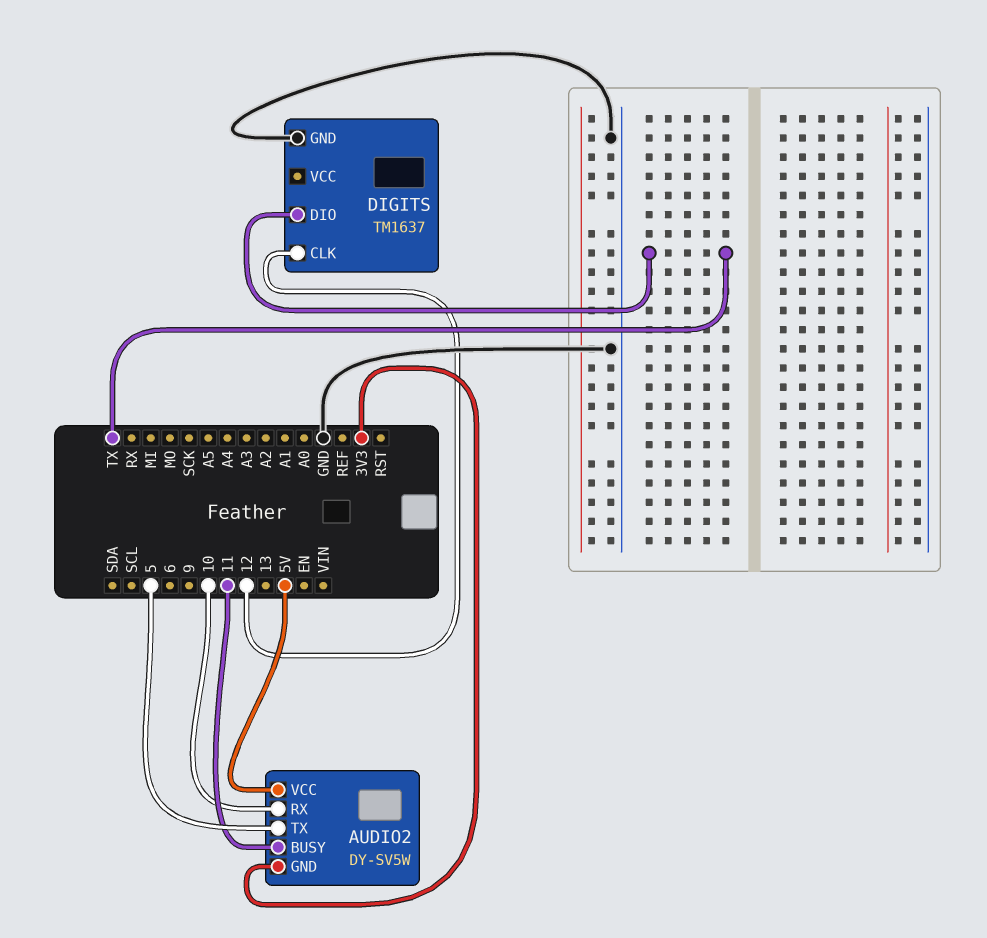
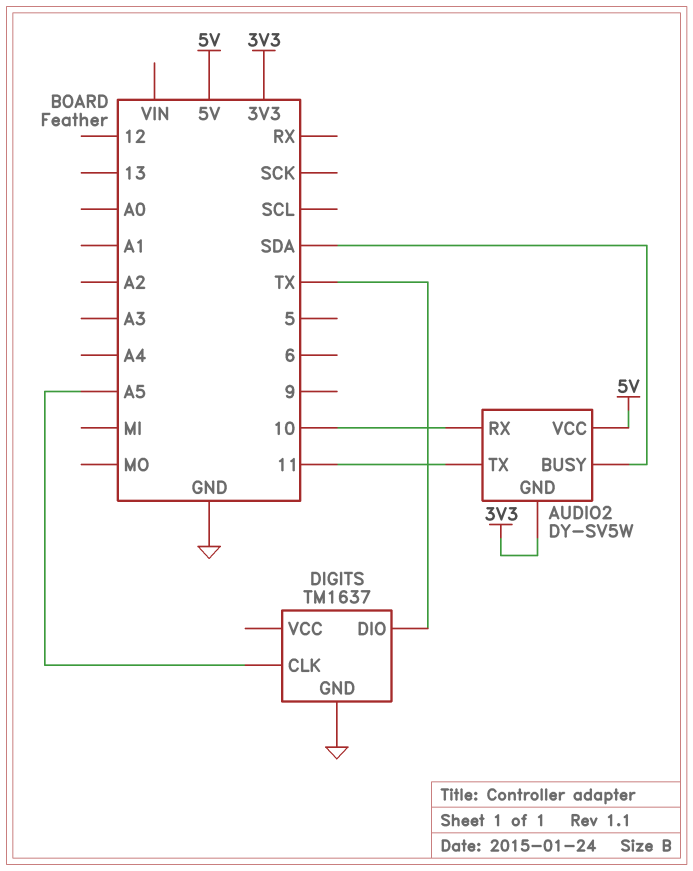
AUDIO2 pin BUSY: 11 -> SDA
AUDIO2 pin TX: 5 -> 11
DIGITS pin CLK: 12 -> A5

